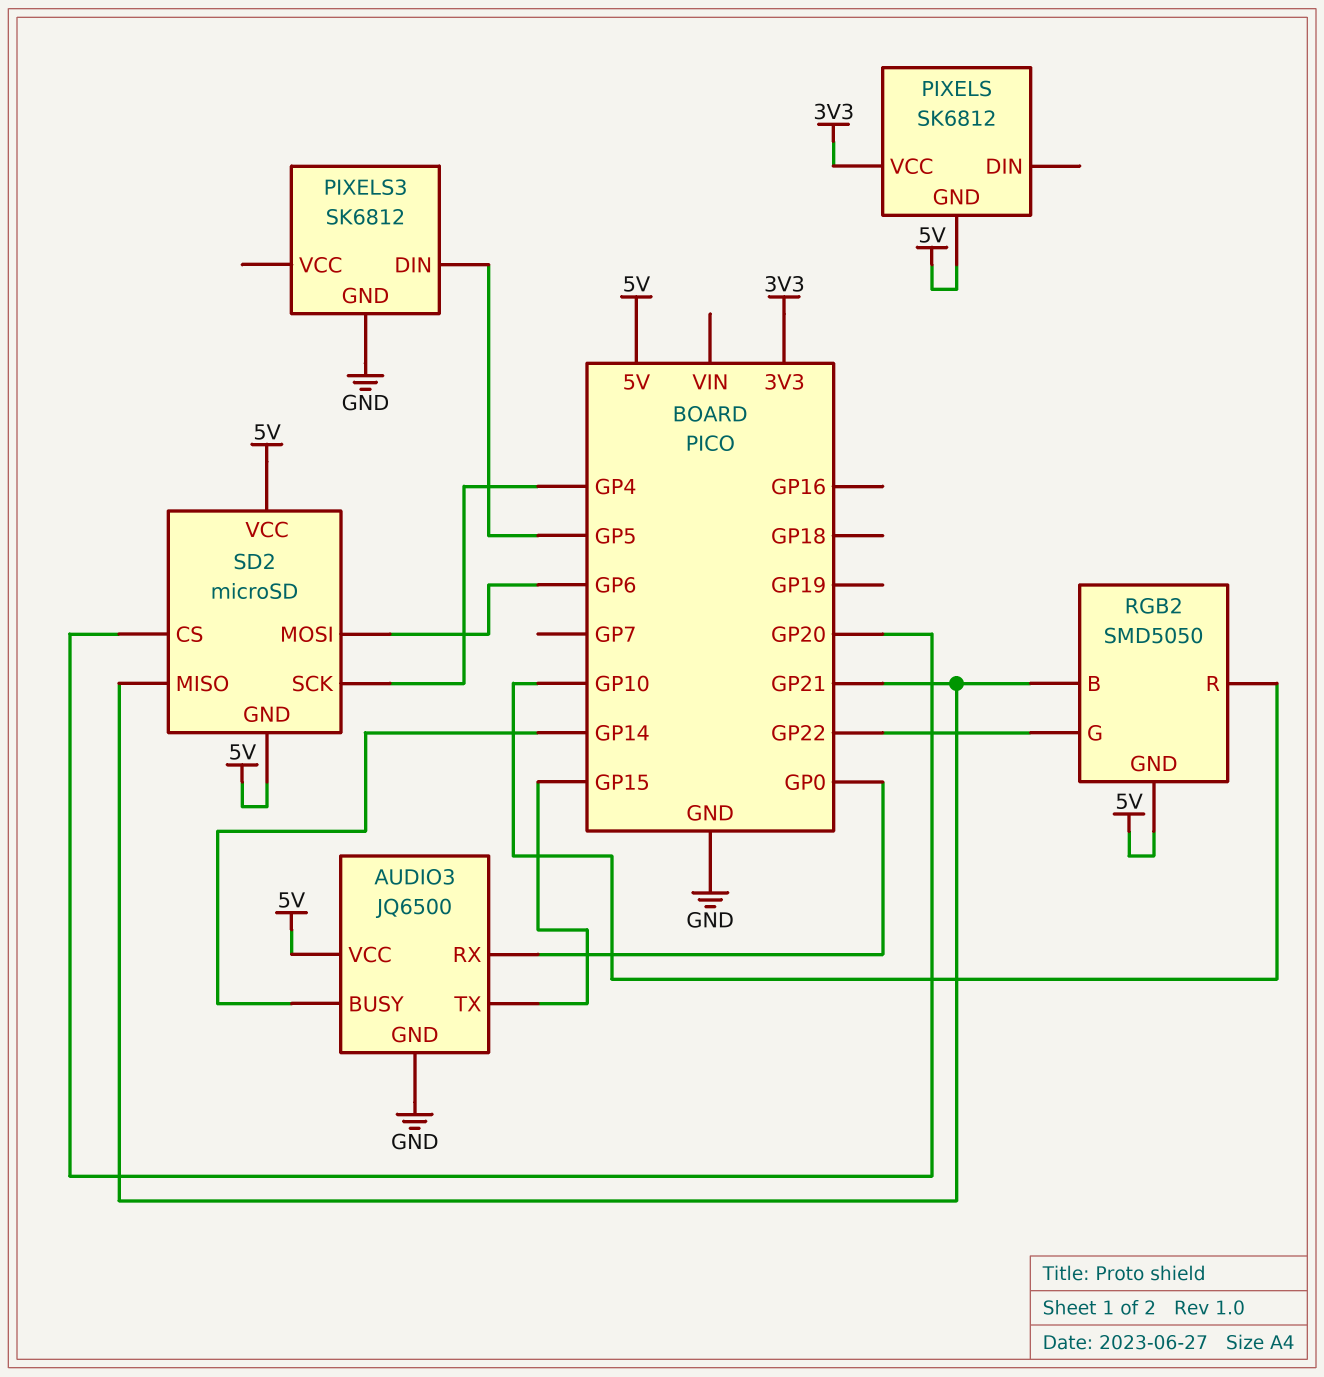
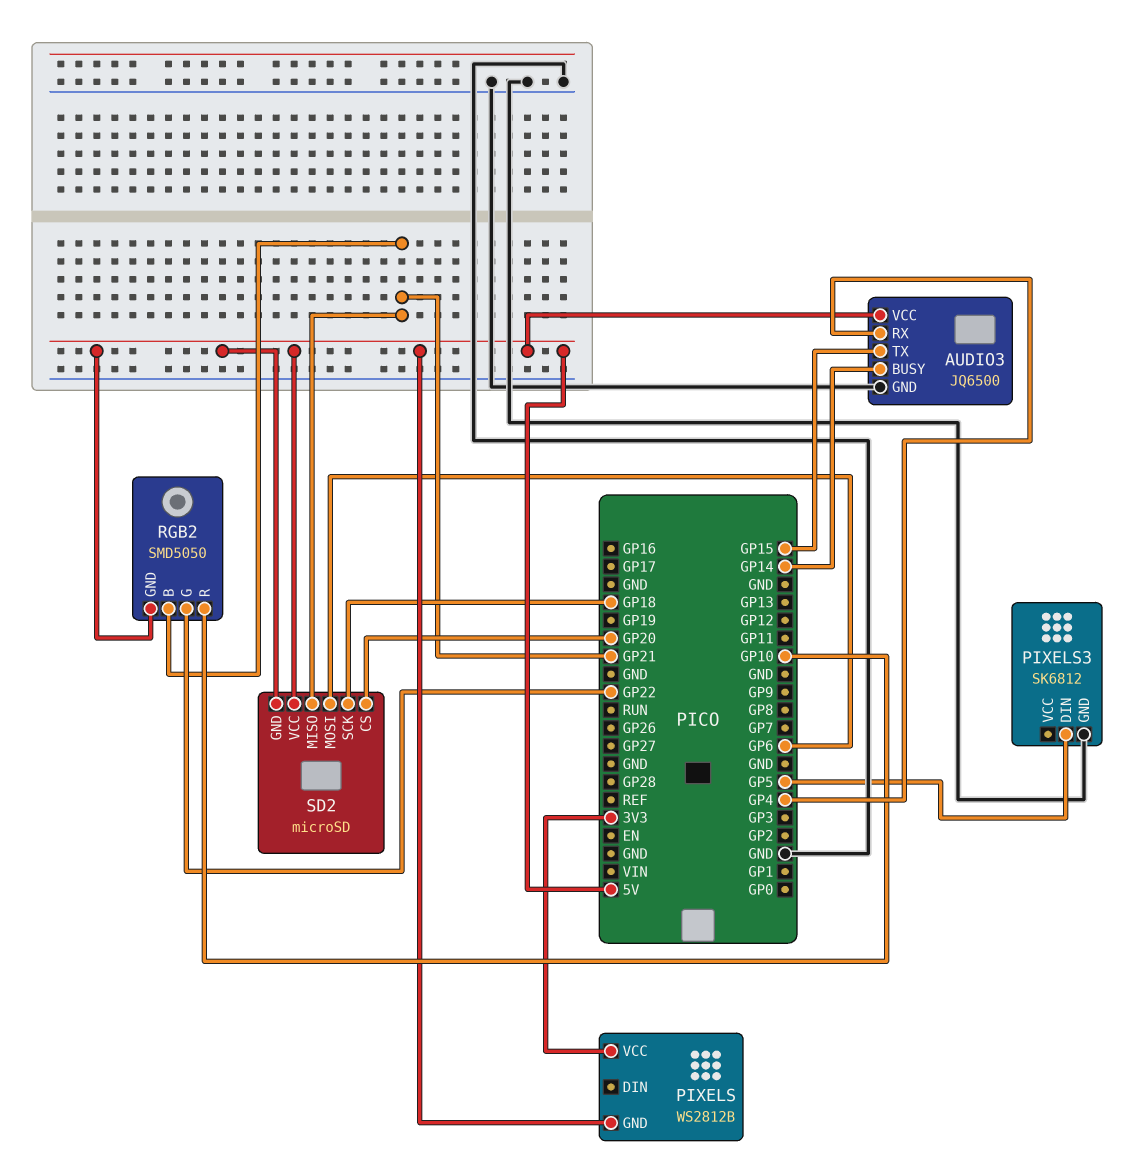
AUDIO3 pin RX: GP0 -> GP4
PIXELS: SK6812 -> WS2812B
SD2 pin SCK: GP4 -> GP18

